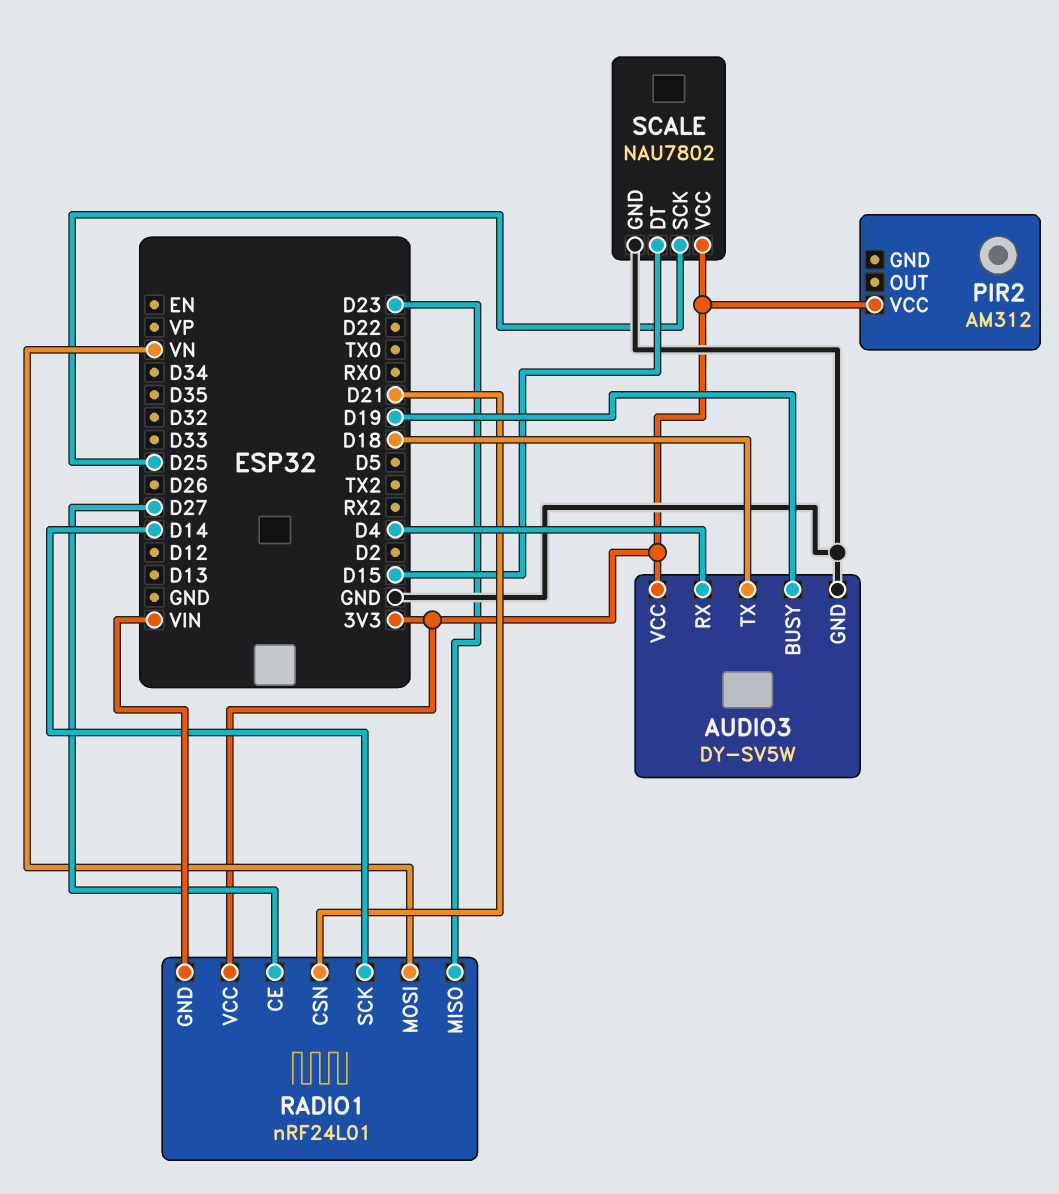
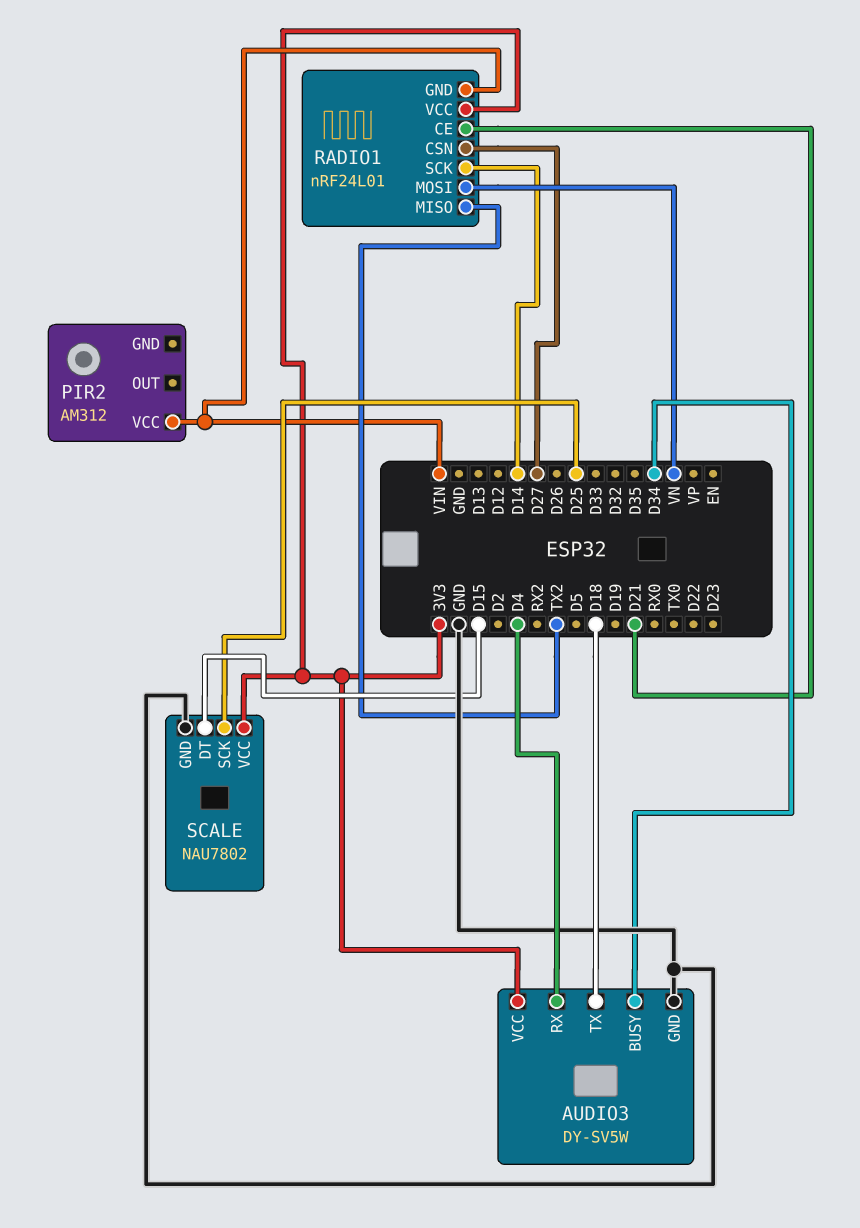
AUDIO3 pin BUSY: D19 -> D34
PIR2 pin VCC: 3V3 -> VIN
RADIO1 pin CE: D27 -> D21
RADIO1 pin CSN: D21 -> D27
RADIO1 pin MISO: D23 -> TX2

